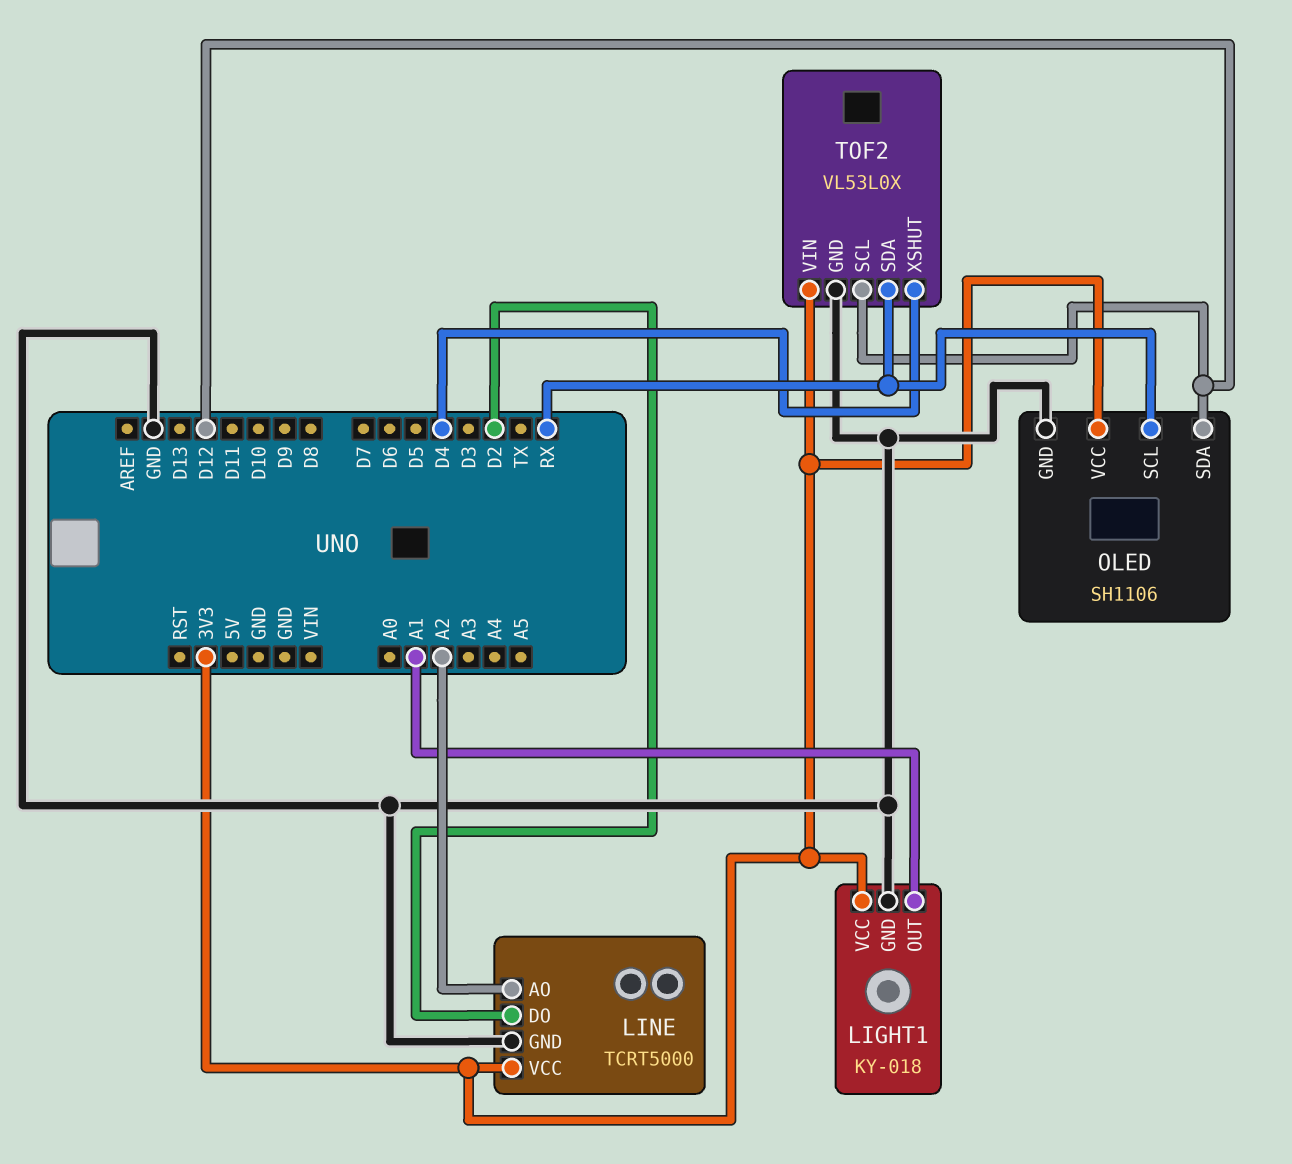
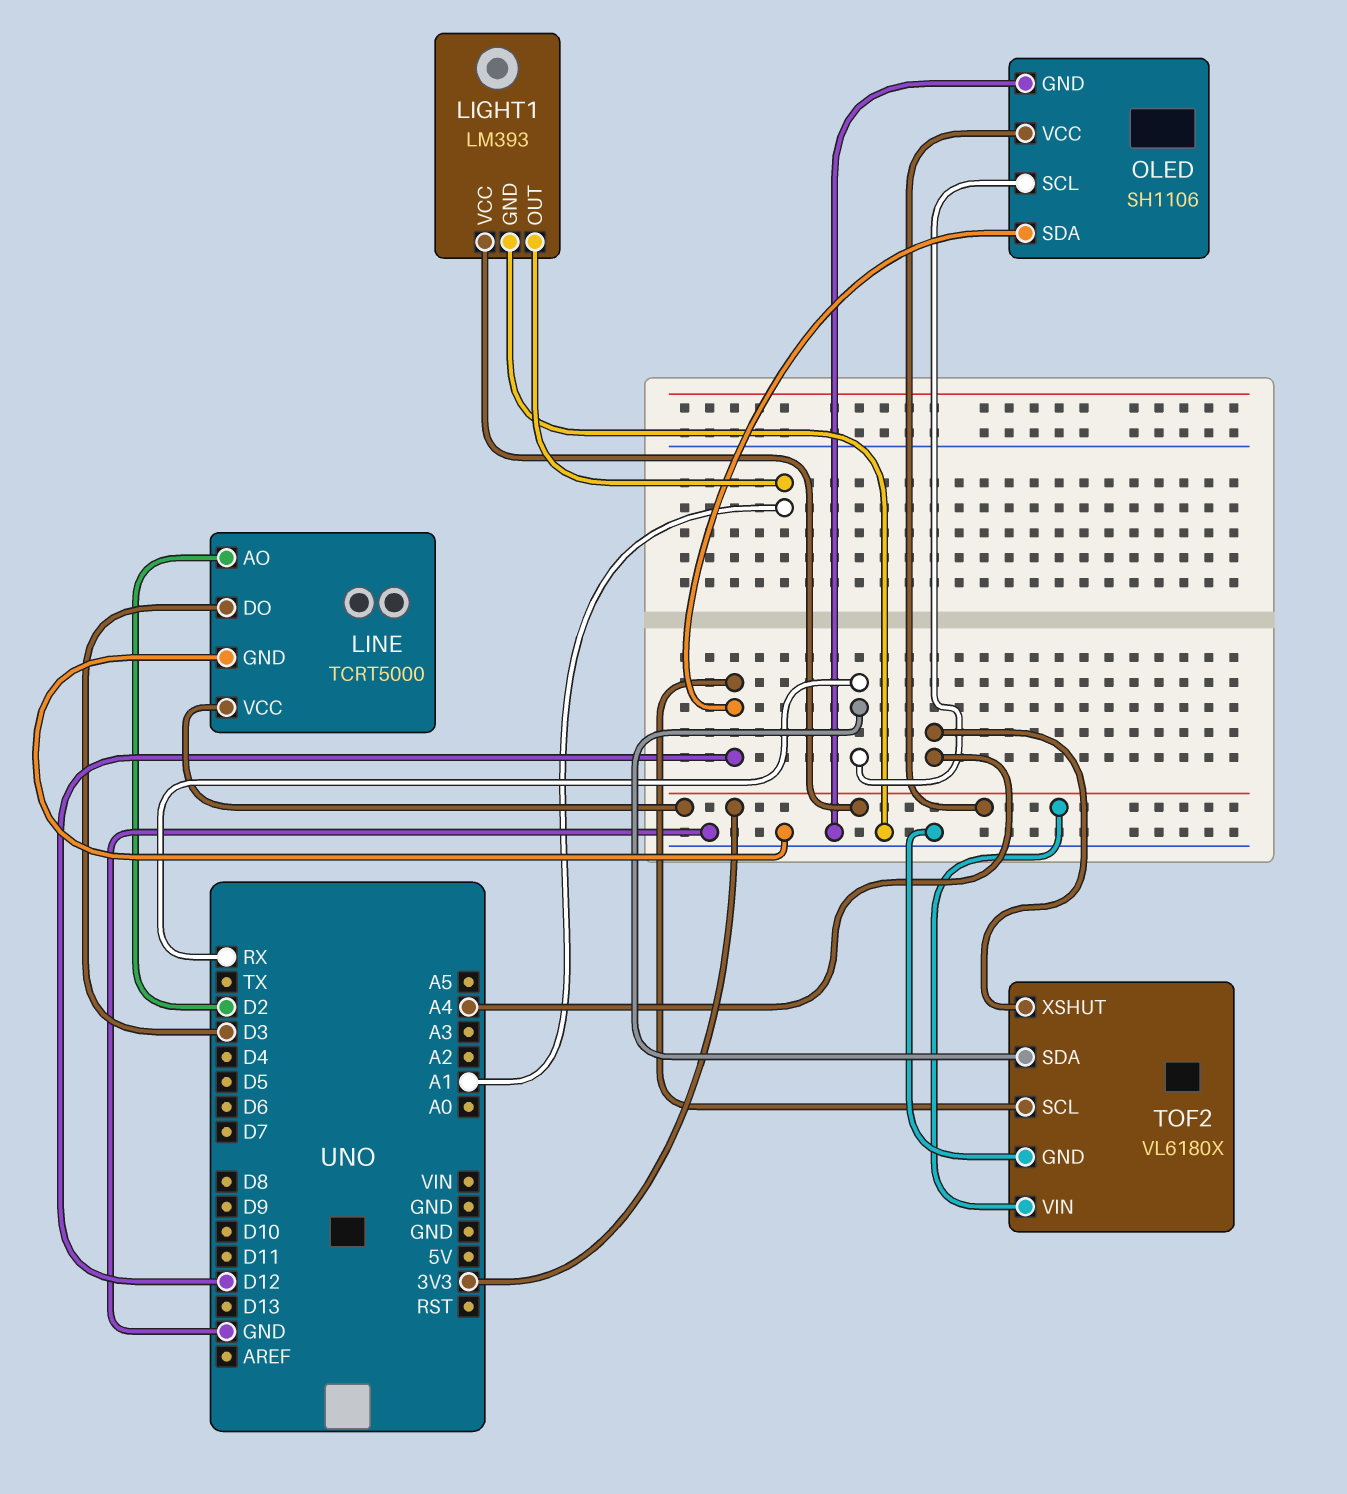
LIGHT1: KY-018 -> LM393
LINE pin AO: A2 -> D2
LINE pin DO: D2 -> D3
TOF2: VL53L0X -> VL6180X
TOF2 pin XSHUT: D4 -> A4

